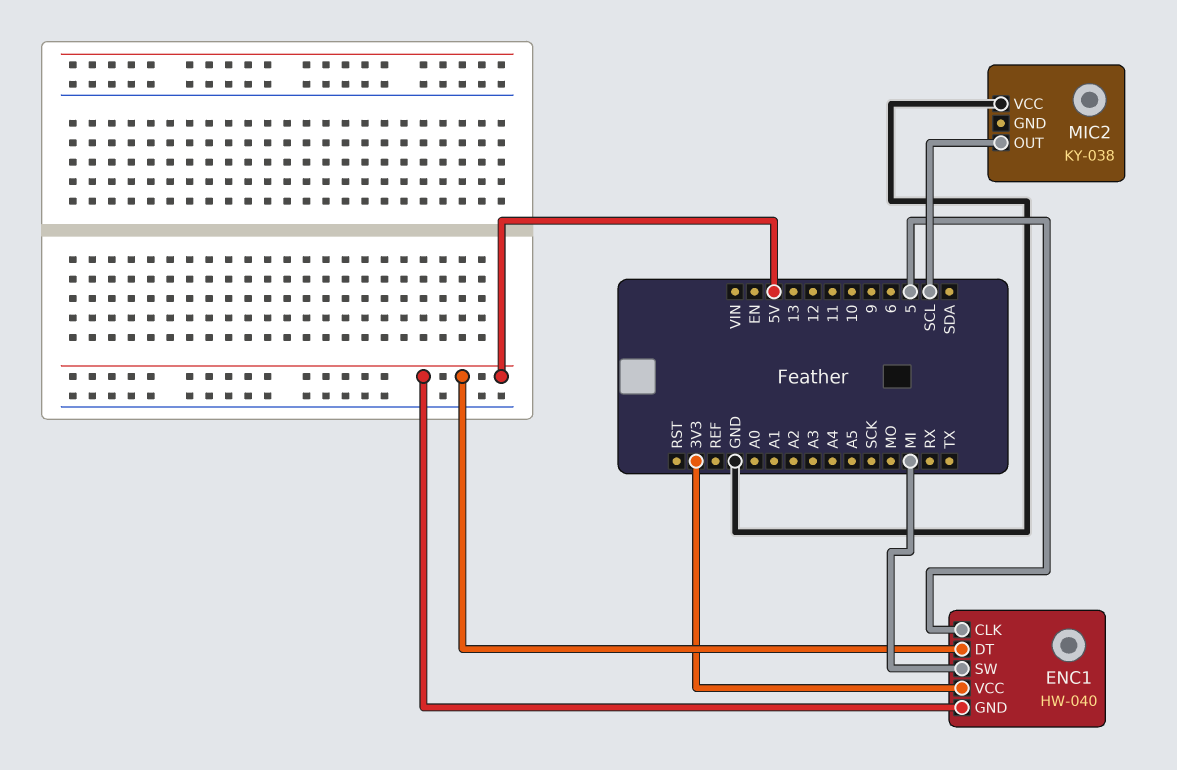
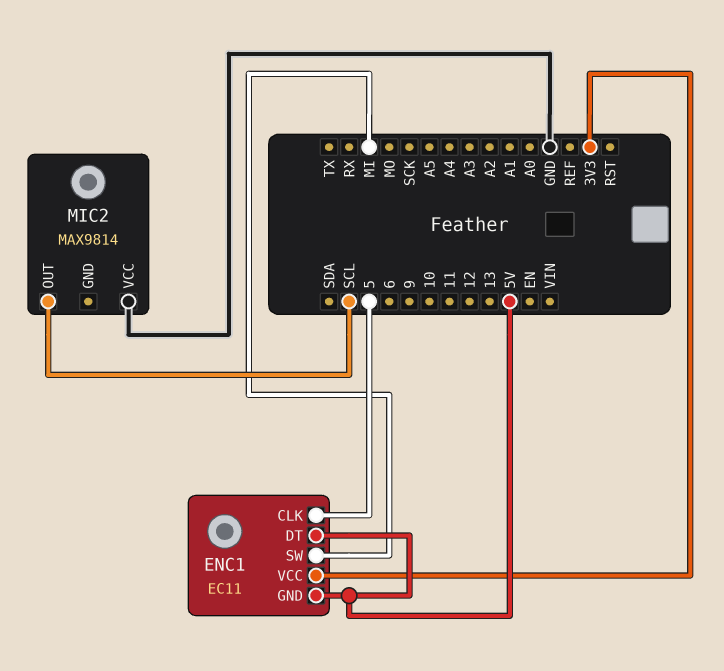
ENC1: HW-040 -> EC11
MIC2: KY-038 -> MAX9814

